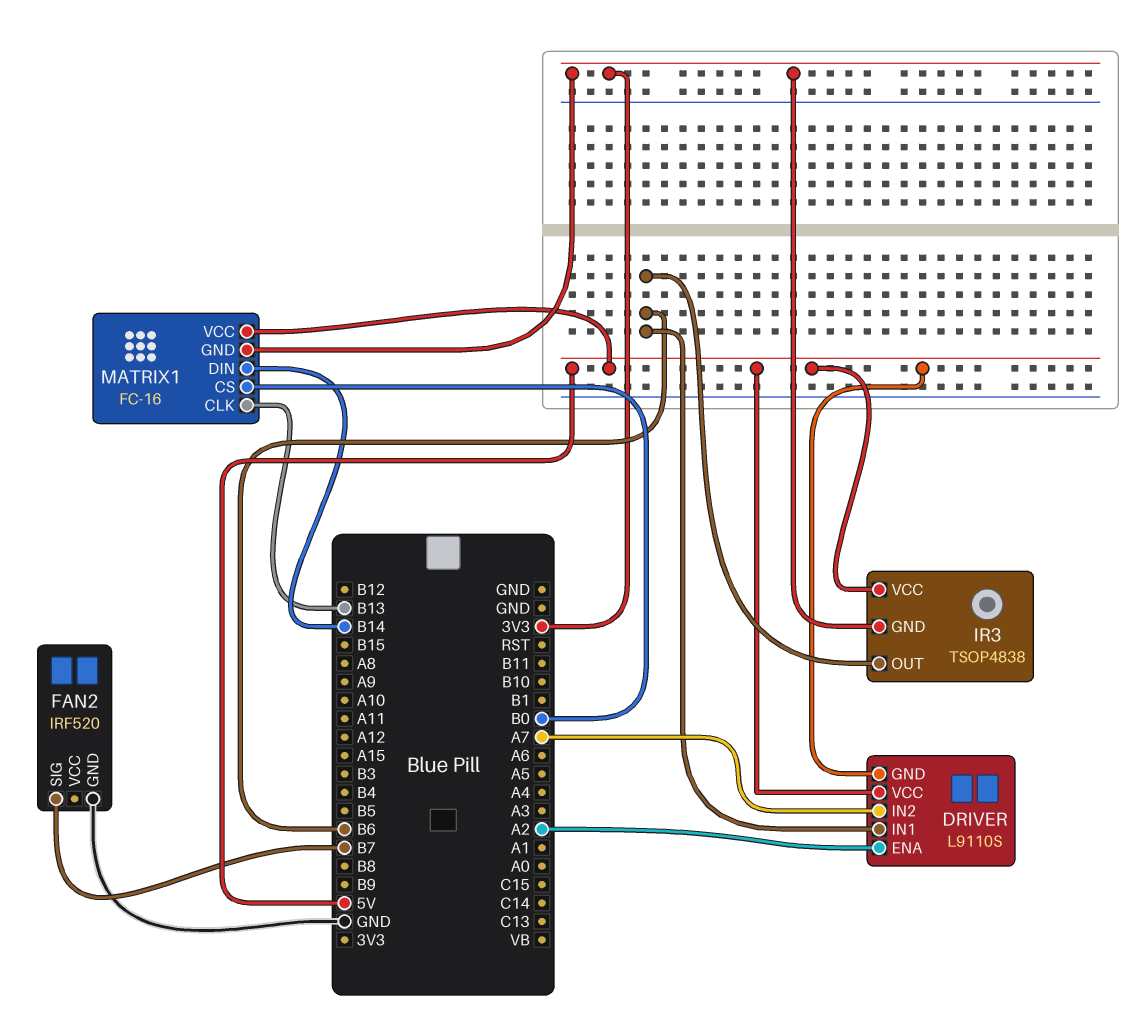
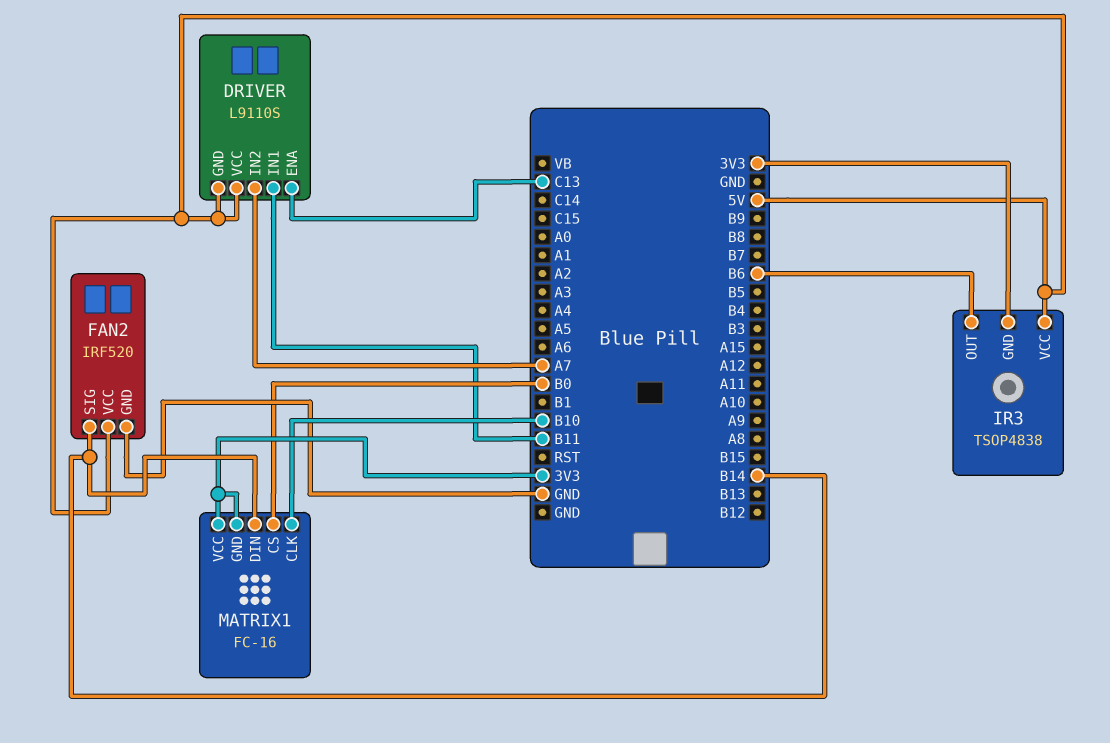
DRIVER pin ENA: A2 -> C13
DRIVER pin IN1: B6 -> B11
FAN2 pin SIG: B7 -> B14
FAN2 pin VCC: none -> 5V
MATRIX1 pin CLK: B13 -> B10
MATRIX1 pin VCC: 5V -> 3V3

